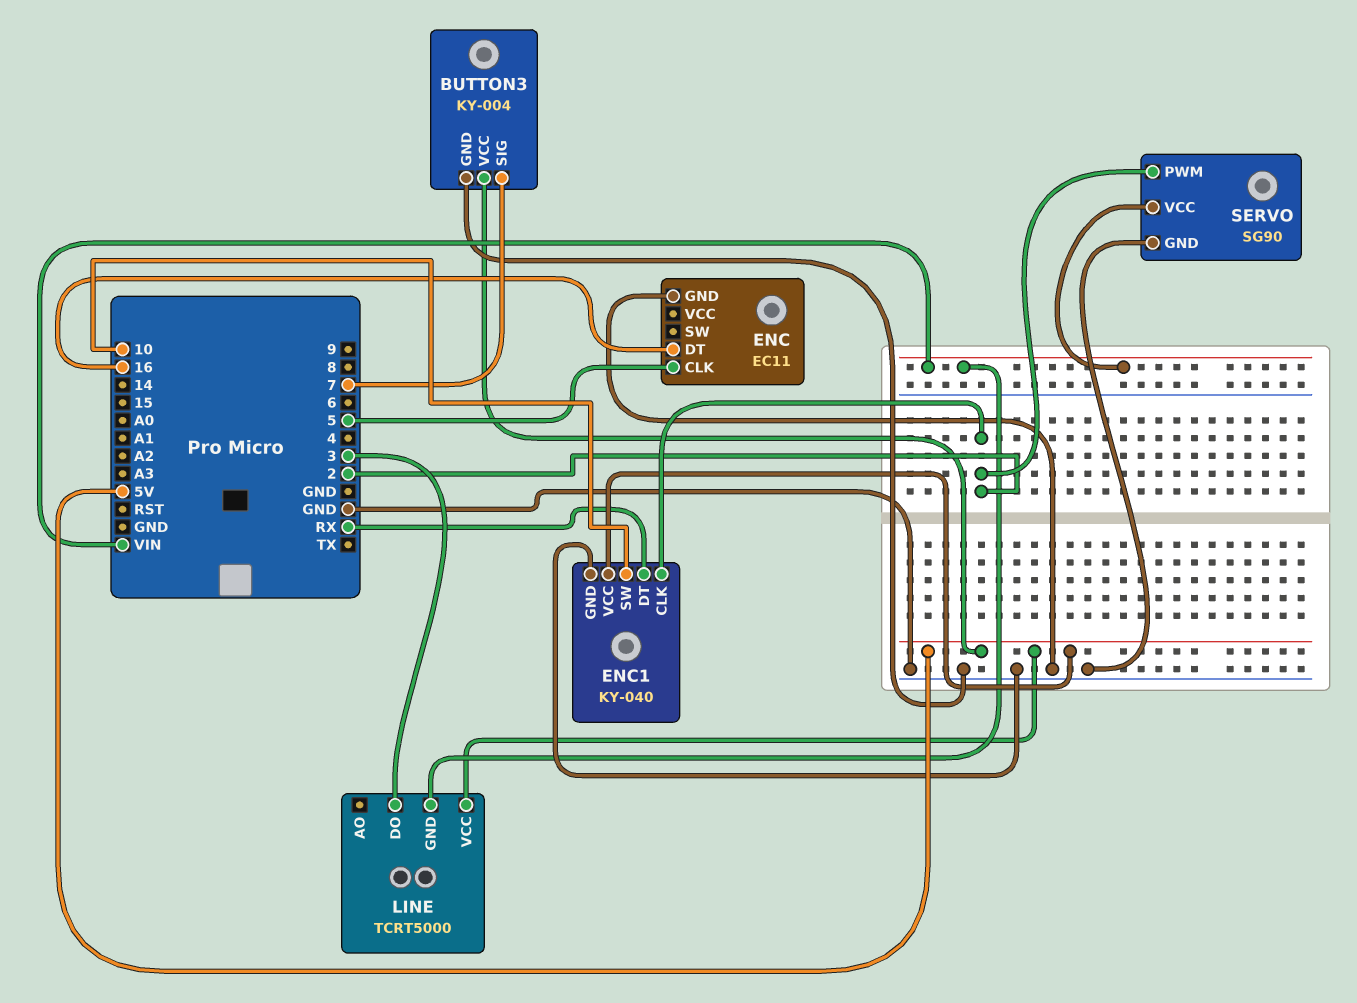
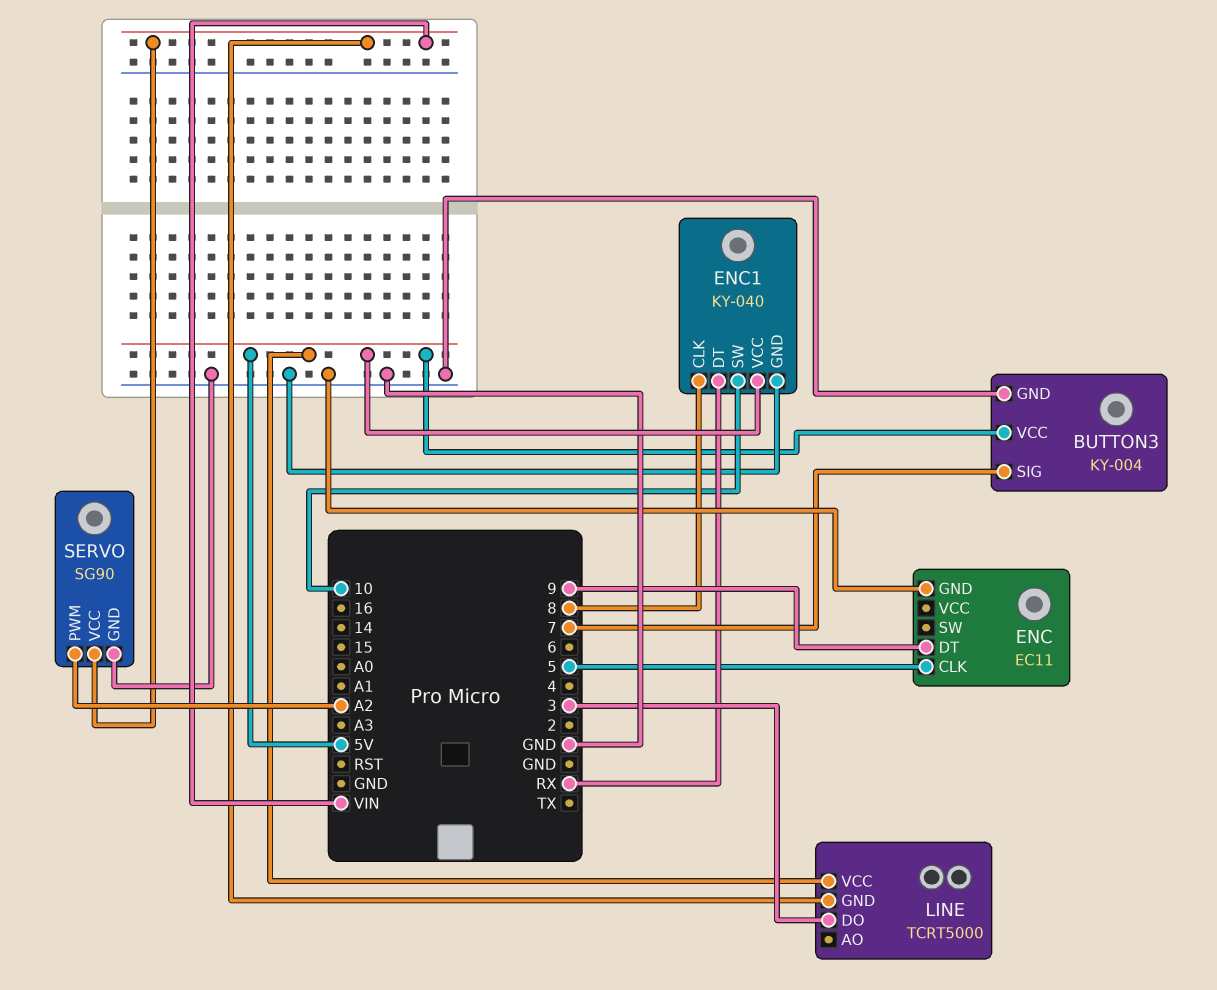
ENC pin DT: 16 -> 9
ENC1 pin CLK: 2 -> 8
SERVO pin PWM: 2 -> A2

